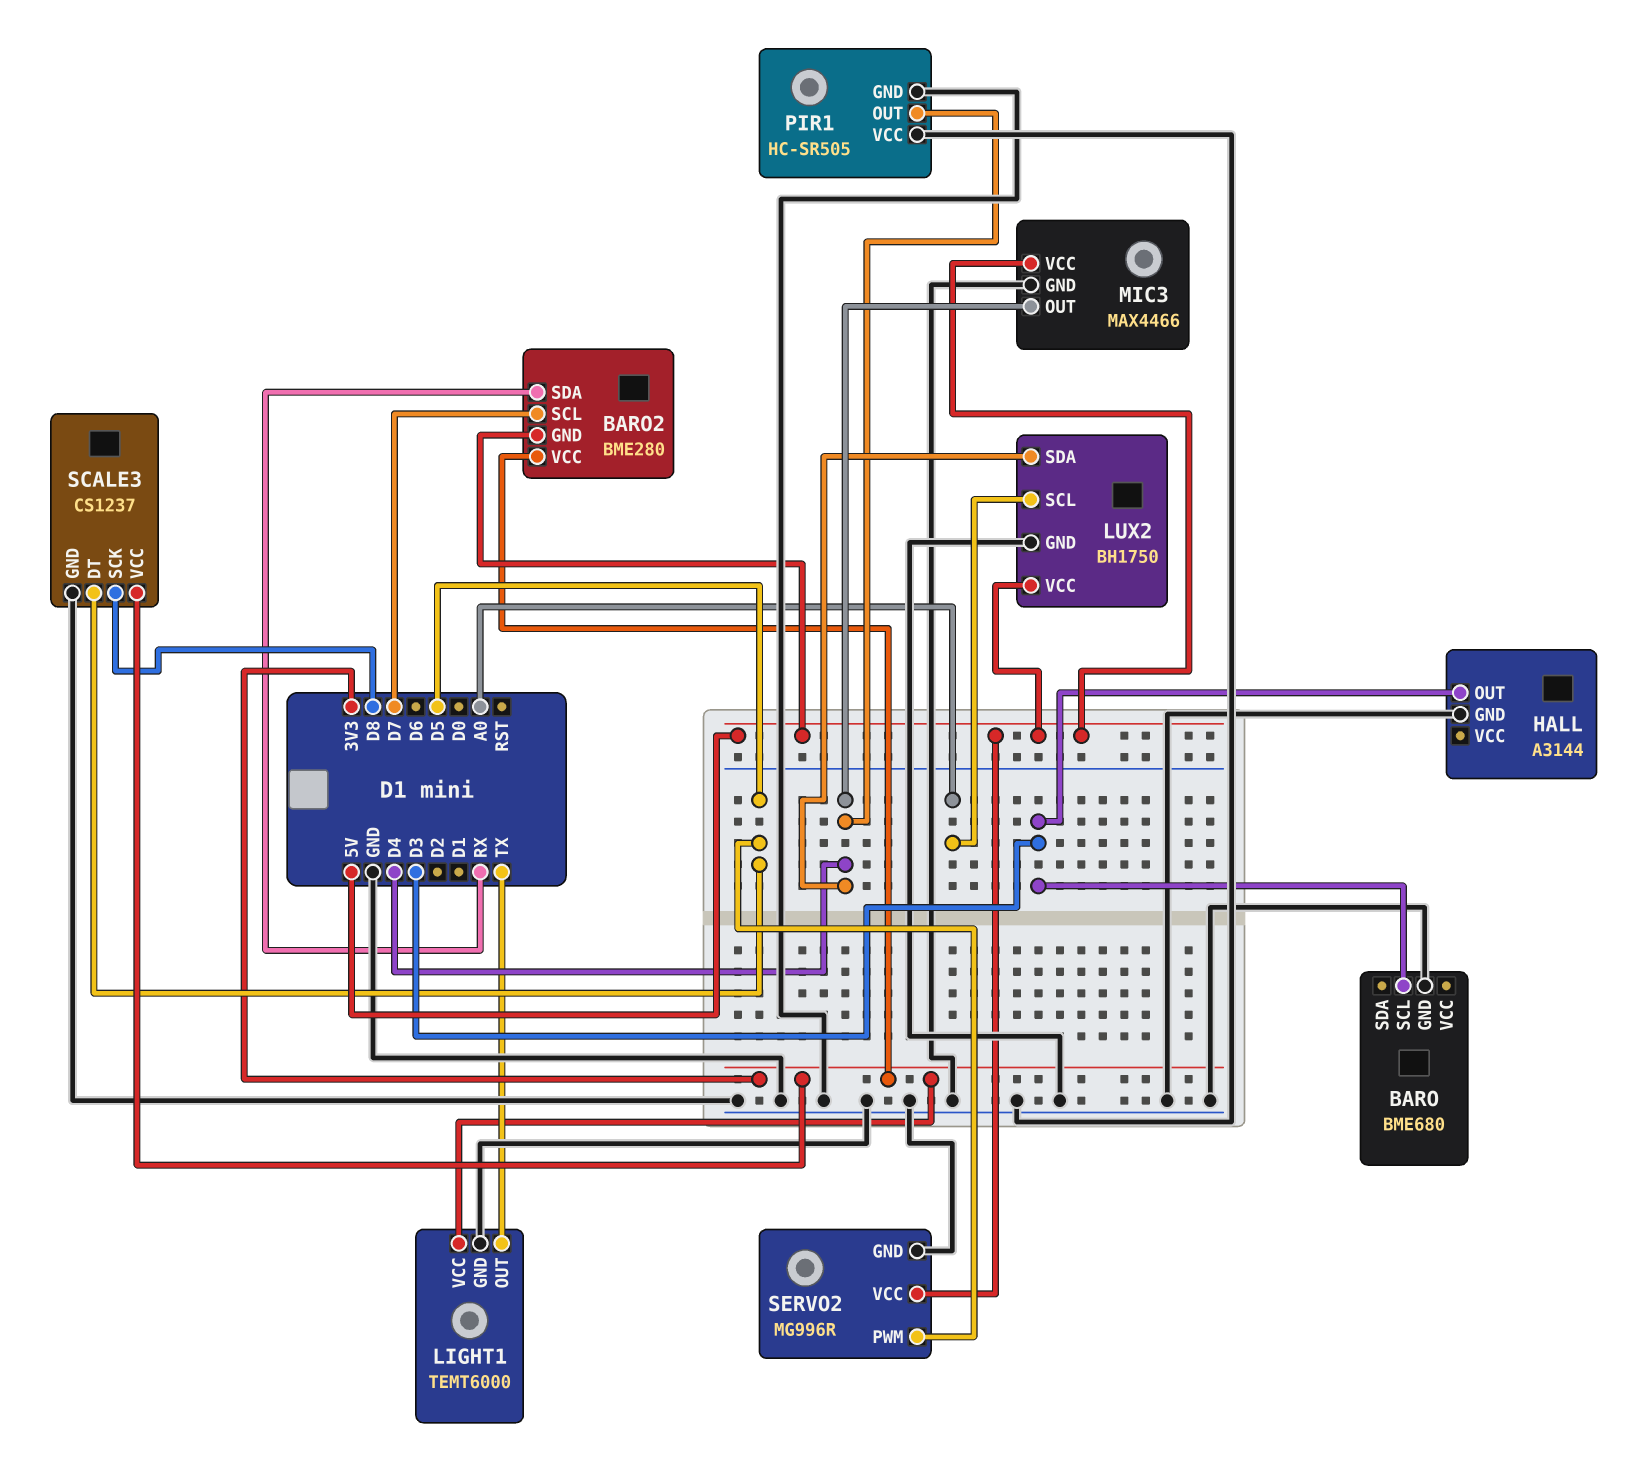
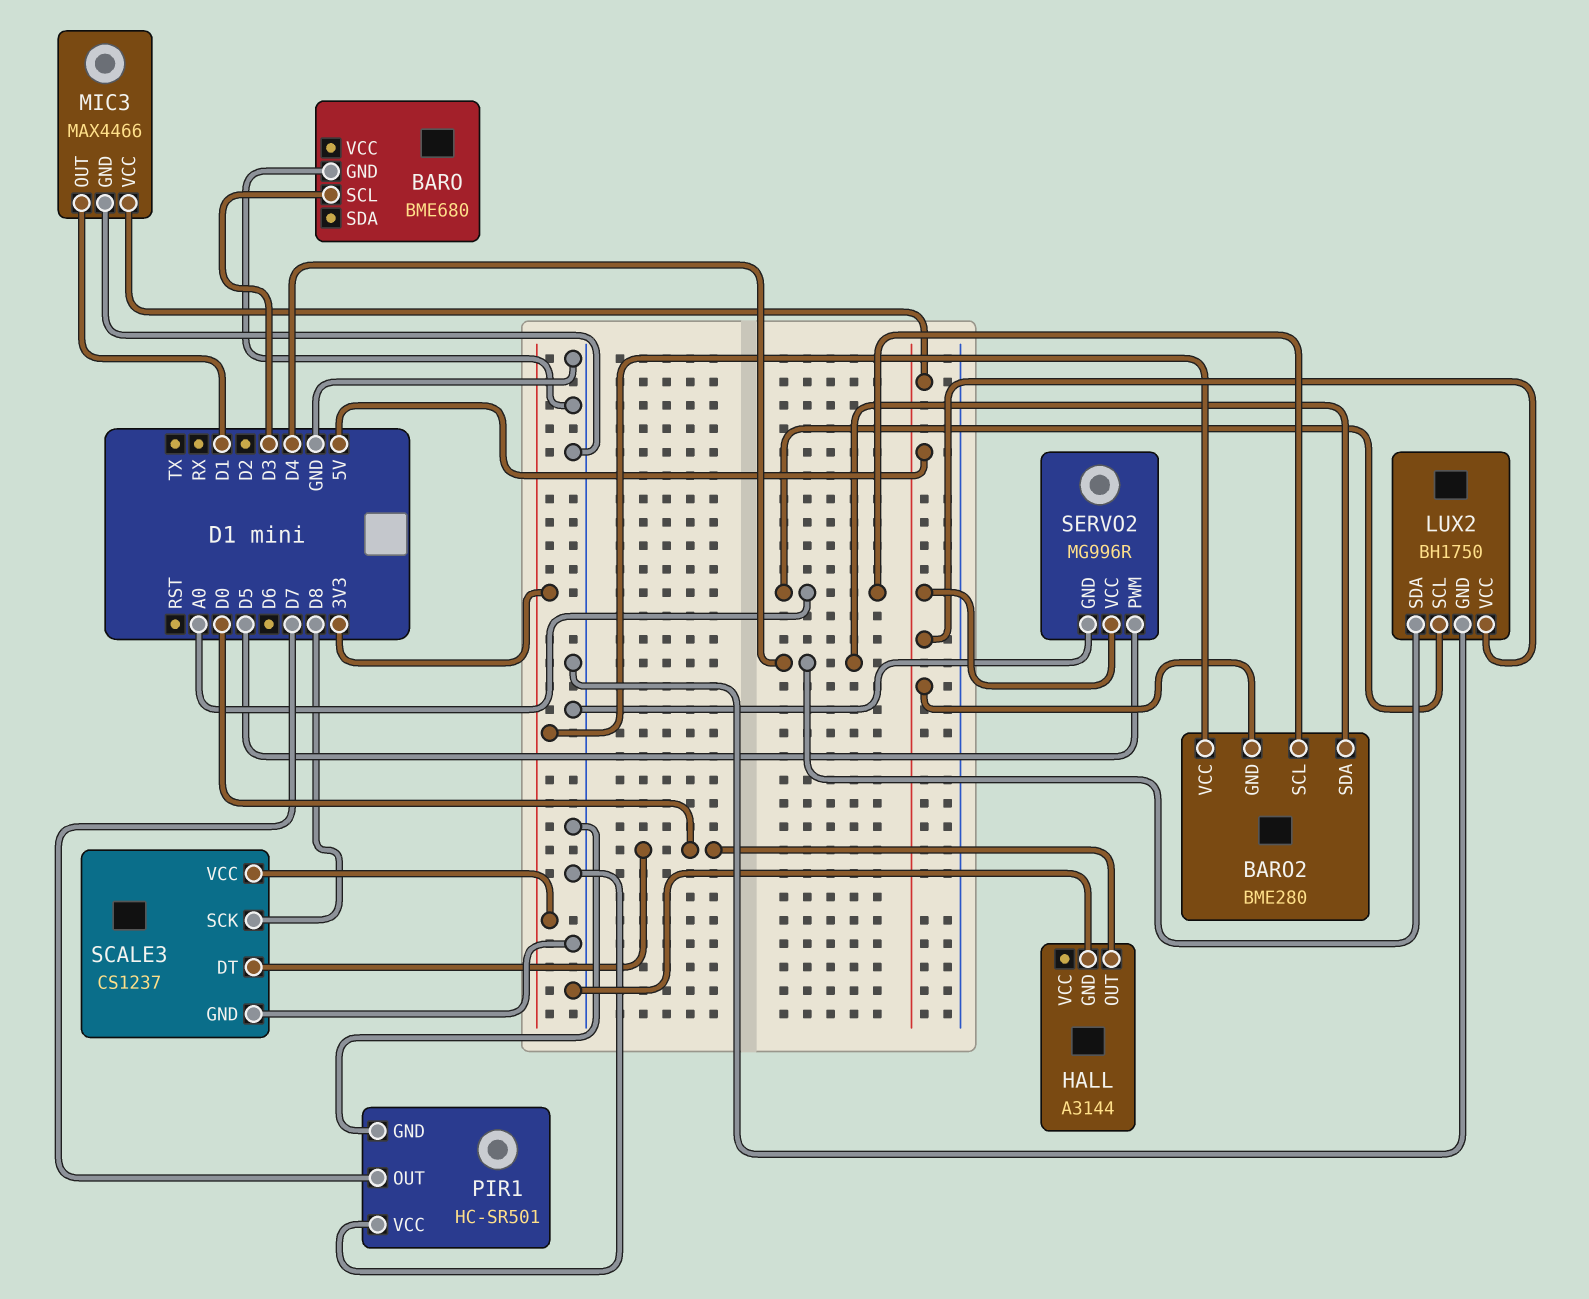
BARO2 pin SCL: D7 -> A0
BARO2 pin SDA: RX -> D4
HALL pin OUT: D3 -> D0
LIGHT1: TEMT6000 -> none
LIGHT1 pin GND: GND -> none
LIGHT1 pin OUT: TX -> none
LIGHT1 pin VCC: 3V3 -> none
MIC3 pin OUT: D4 -> D1
PIR1: HC-SR505 -> HC-SR501
PIR1 pin OUT: D4 -> D7
SCALE3 pin DT: D5 -> D0

